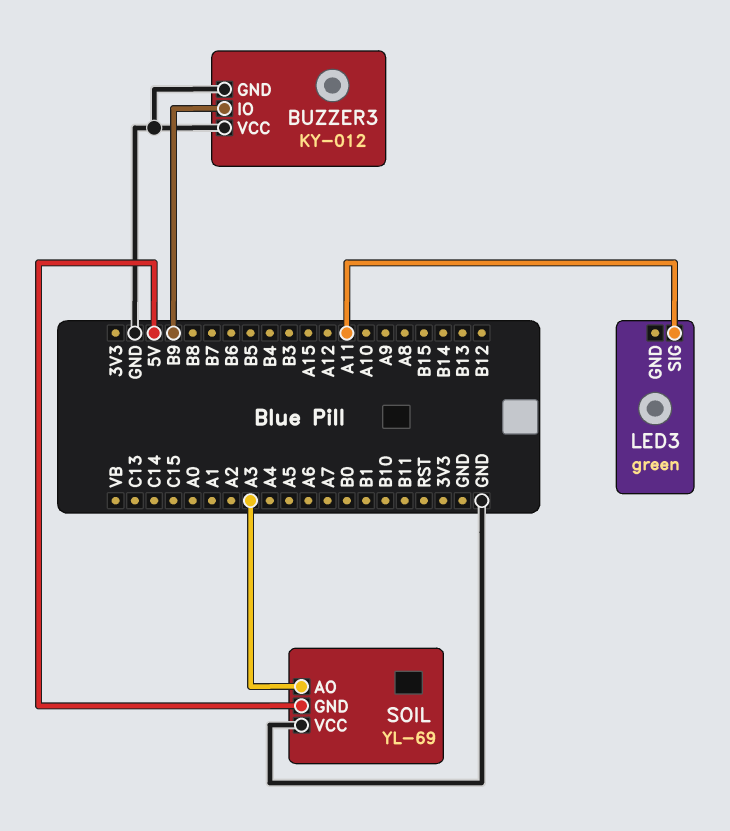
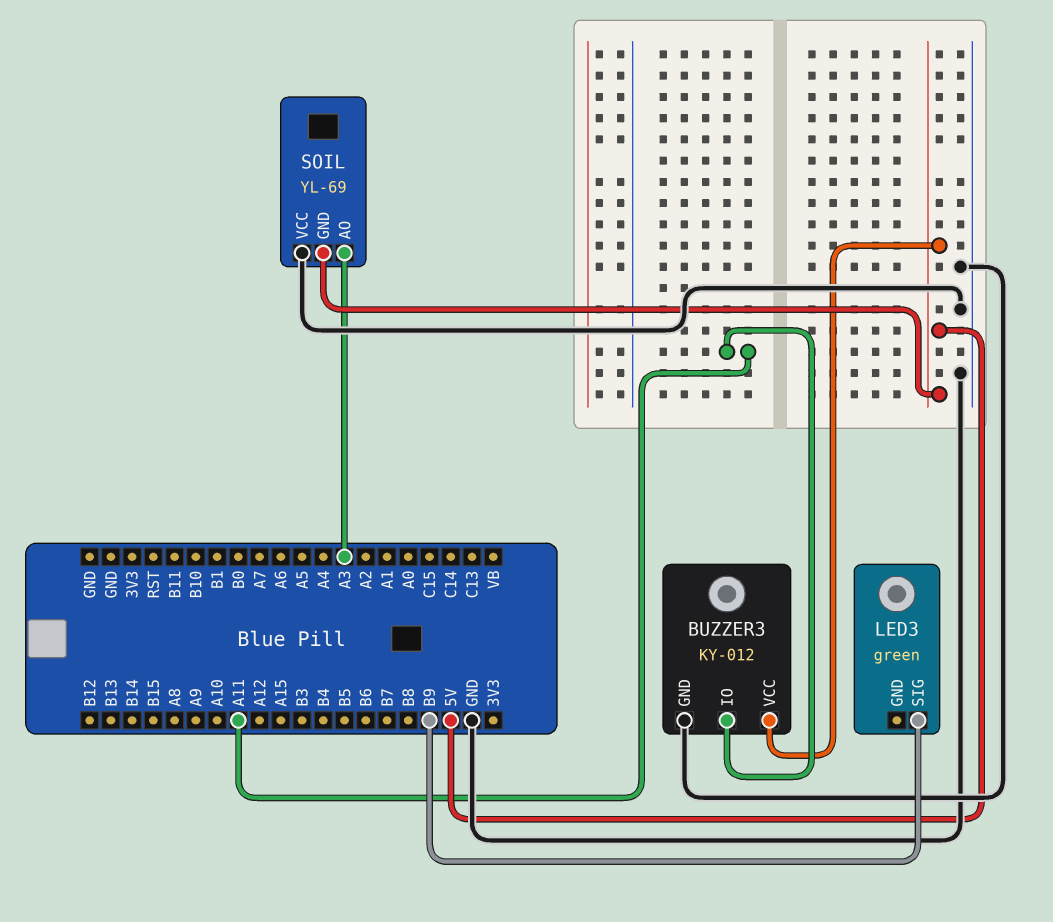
BUZZER3 pin IO: B9 -> A11
BUZZER3 pin VCC: GND -> 5V
LED3 pin SIG: A11 -> B9

